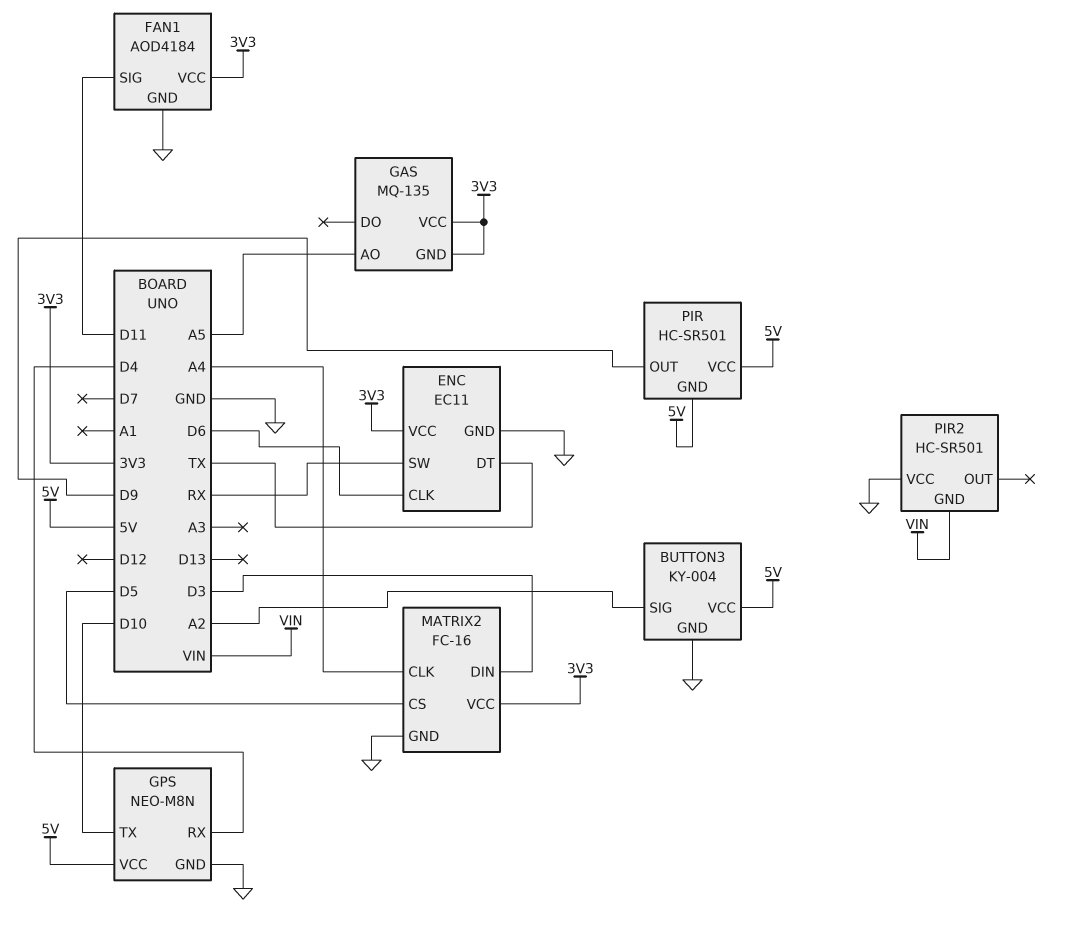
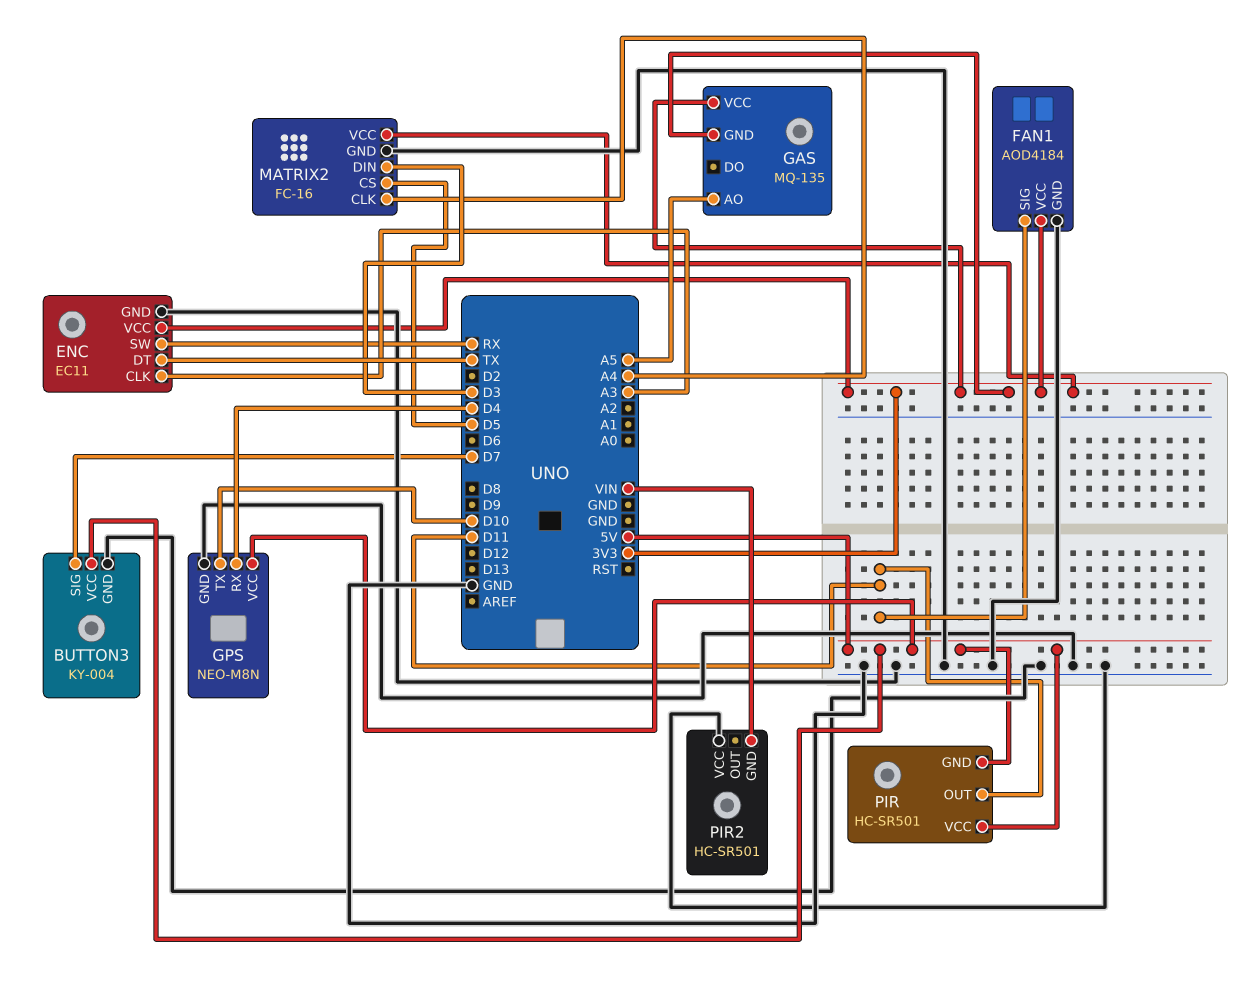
BUTTON3 pin SIG: A2 -> D7
ENC pin CLK: D6 -> A3
PIR pin OUT: D9 -> D11

